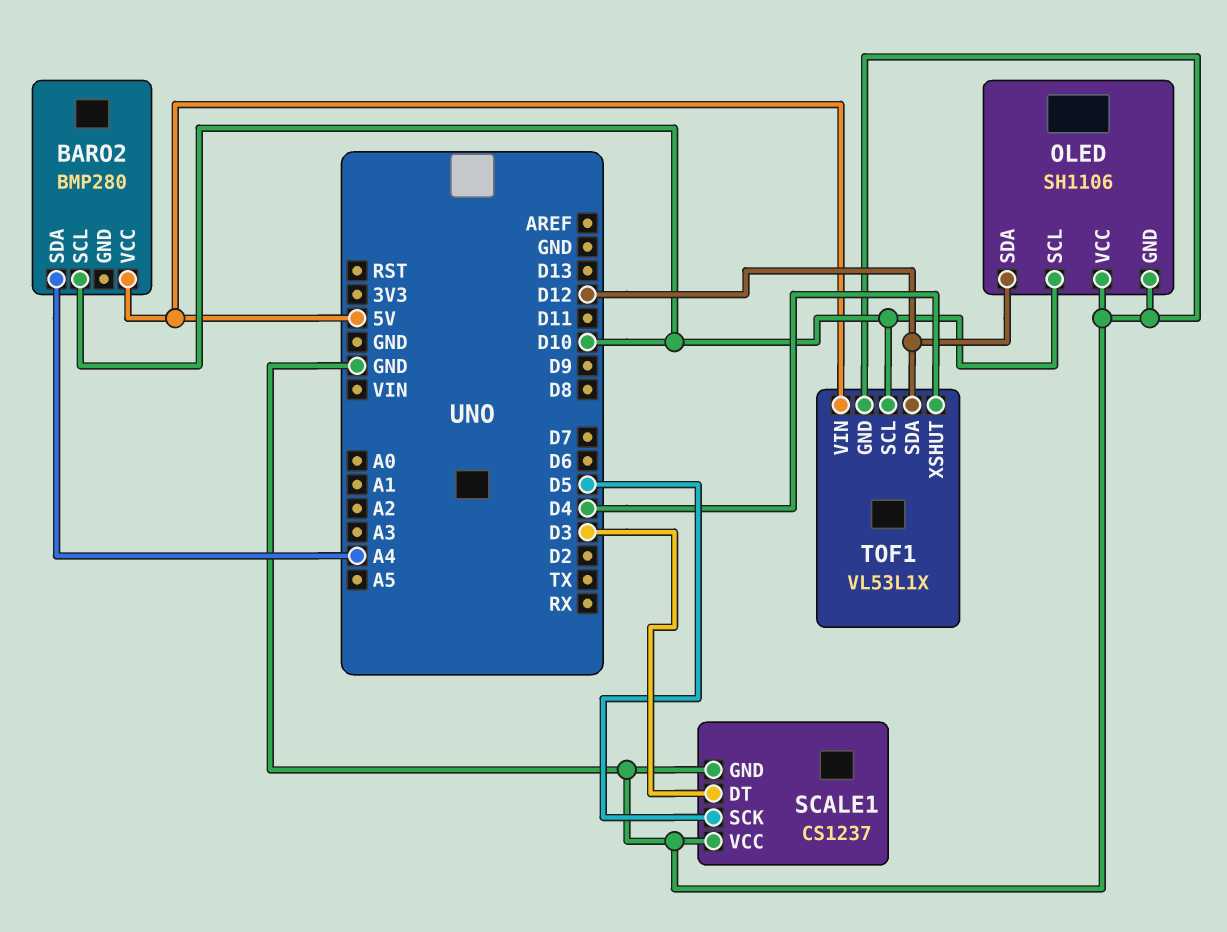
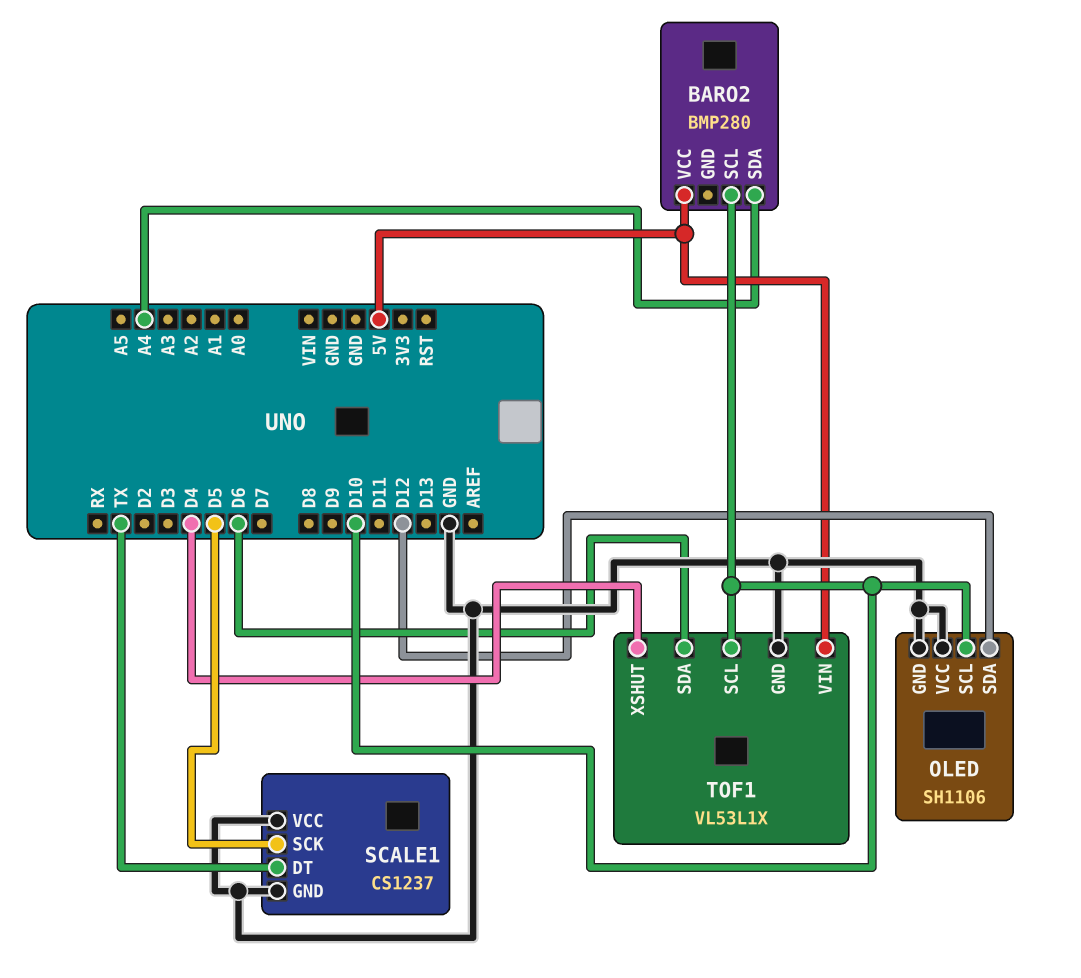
SCALE1 pin DT: D3 -> TX
TOF1 pin SDA: D12 -> D6

